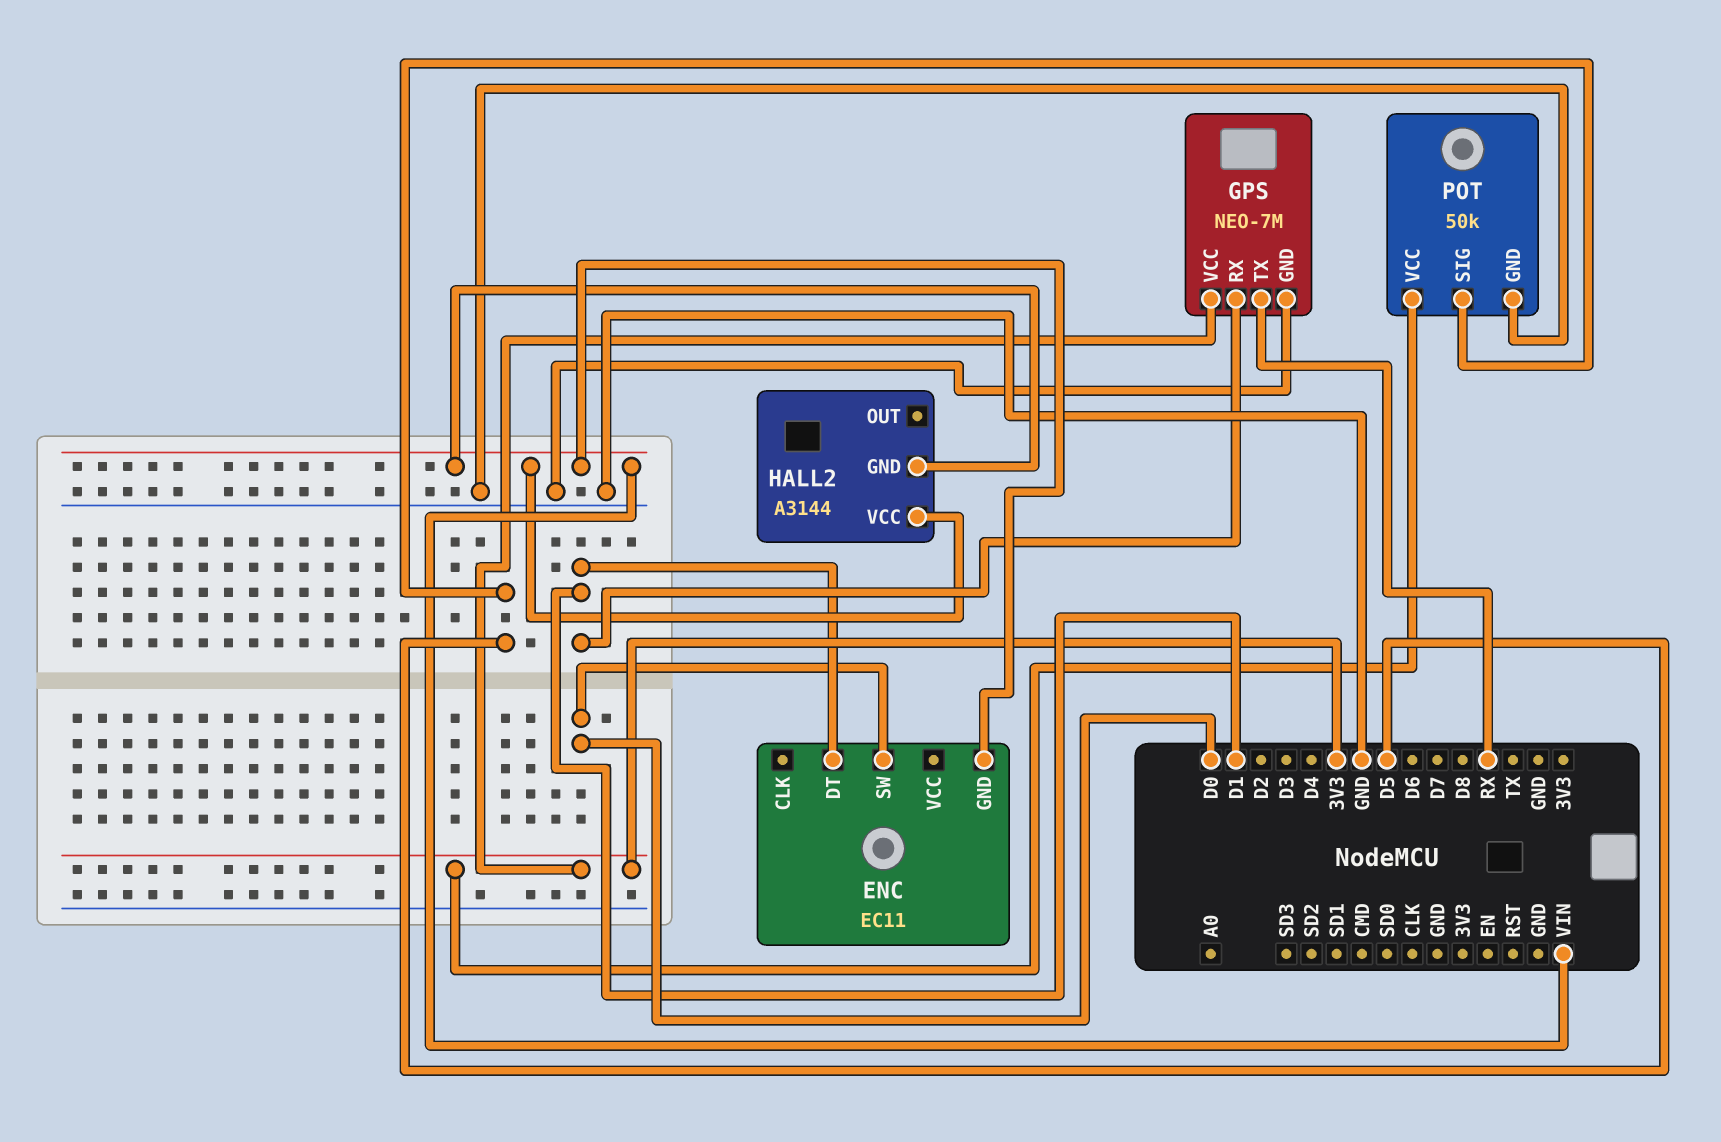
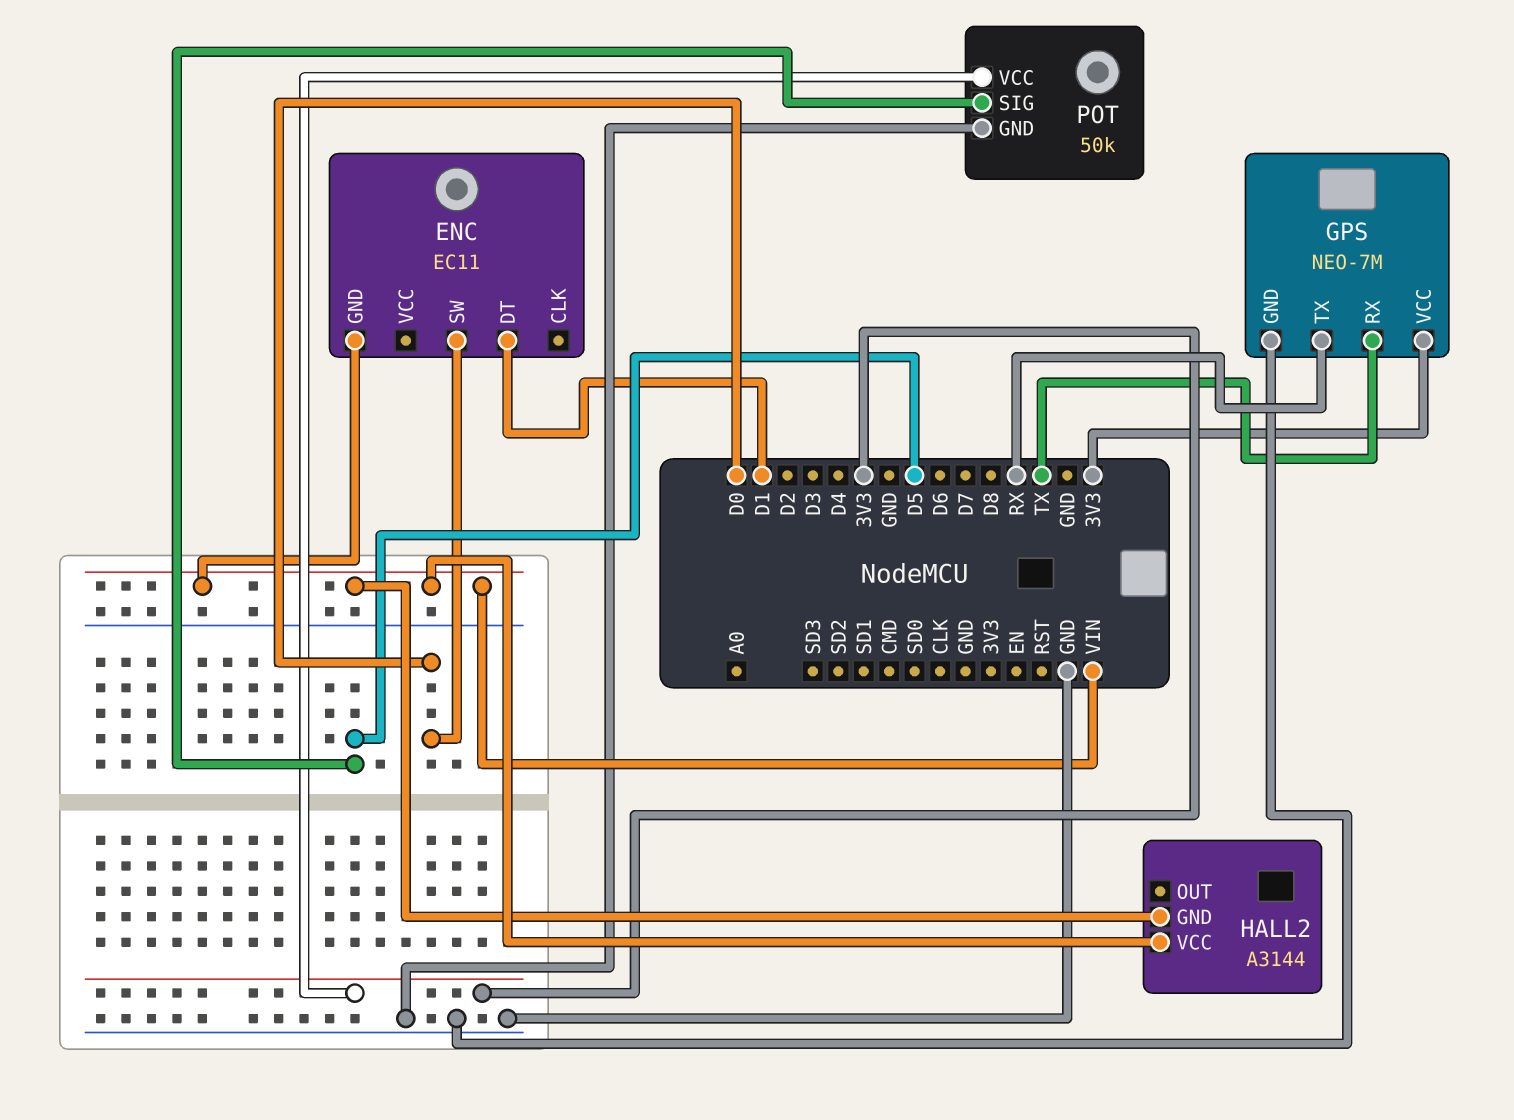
GPS pin RX: D1 -> TX

